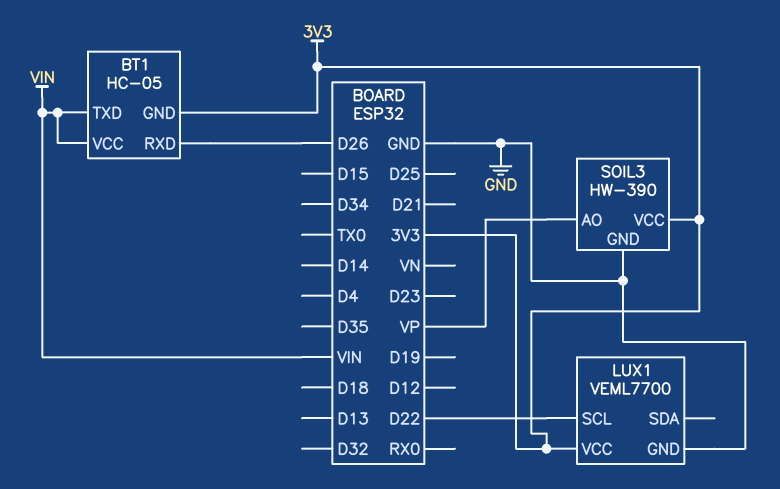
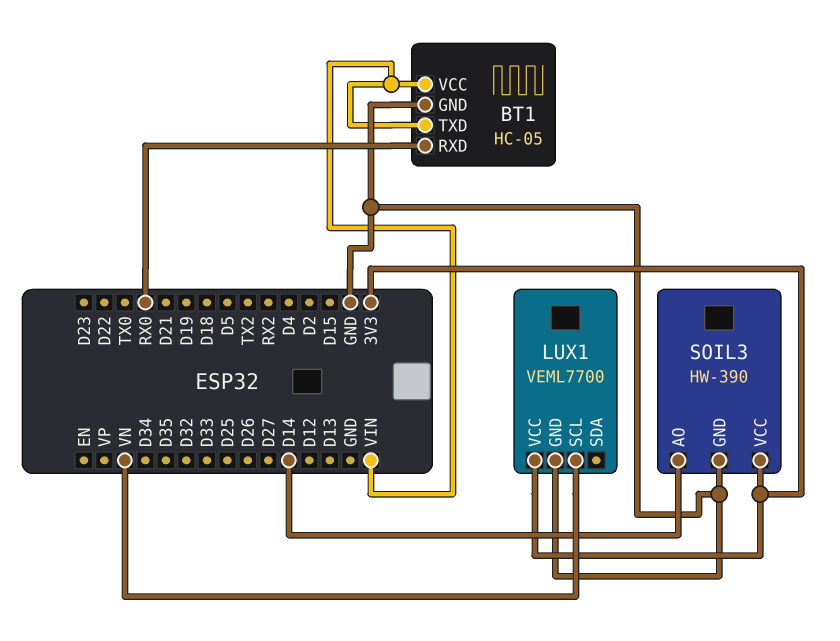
BT1 pin GND: 3V3 -> GND
BT1 pin RXD: D26 -> RX0
LUX1 pin SCL: D22 -> VN
SOIL3 pin AO: VP -> D14

